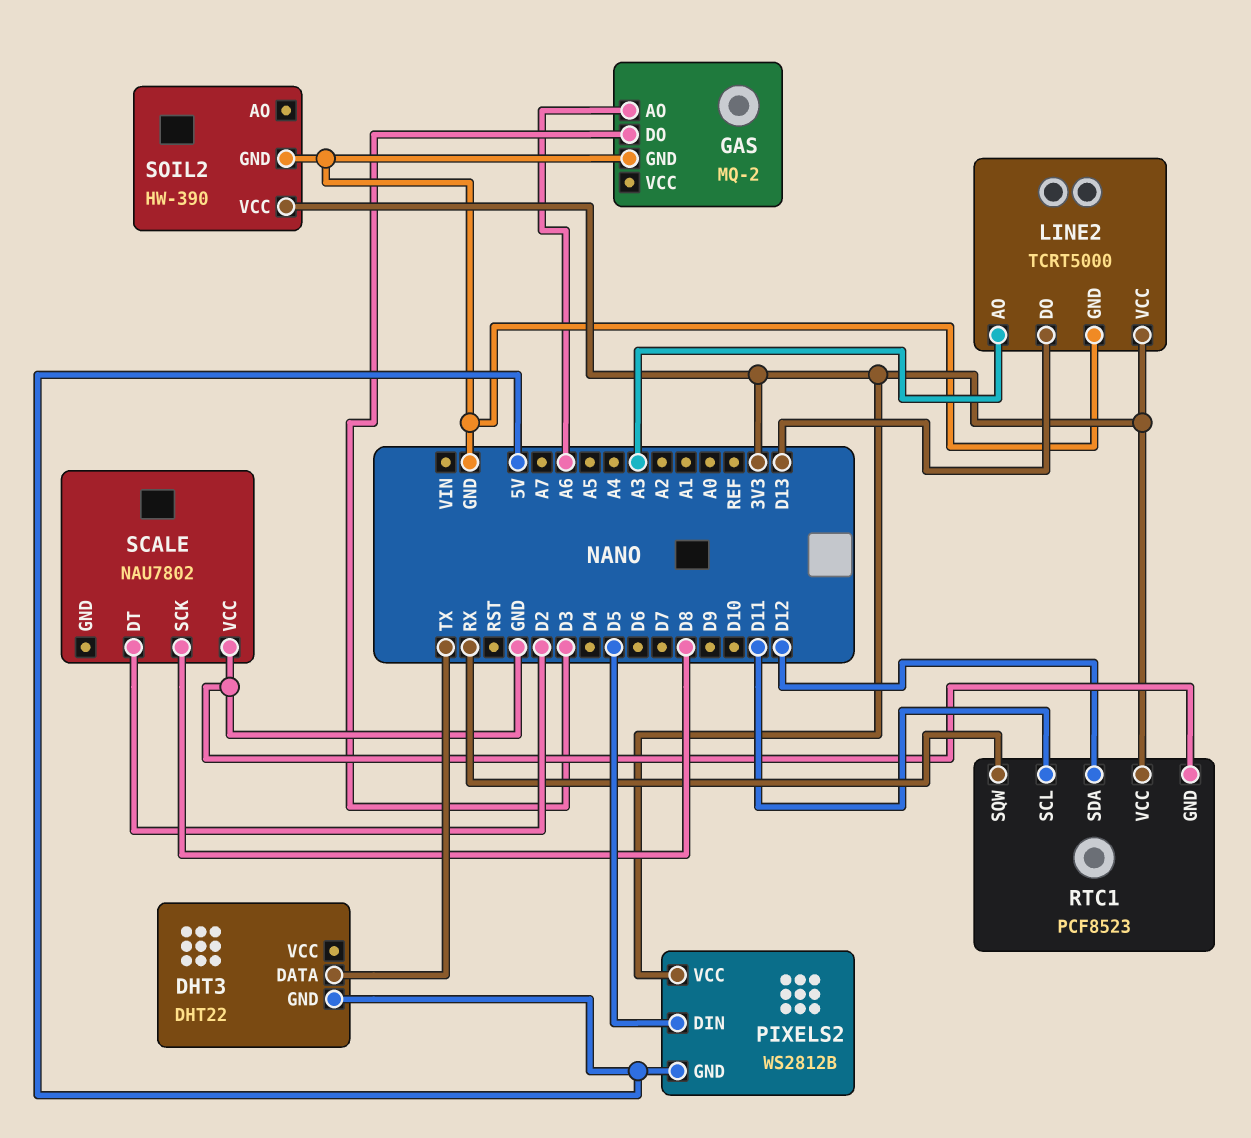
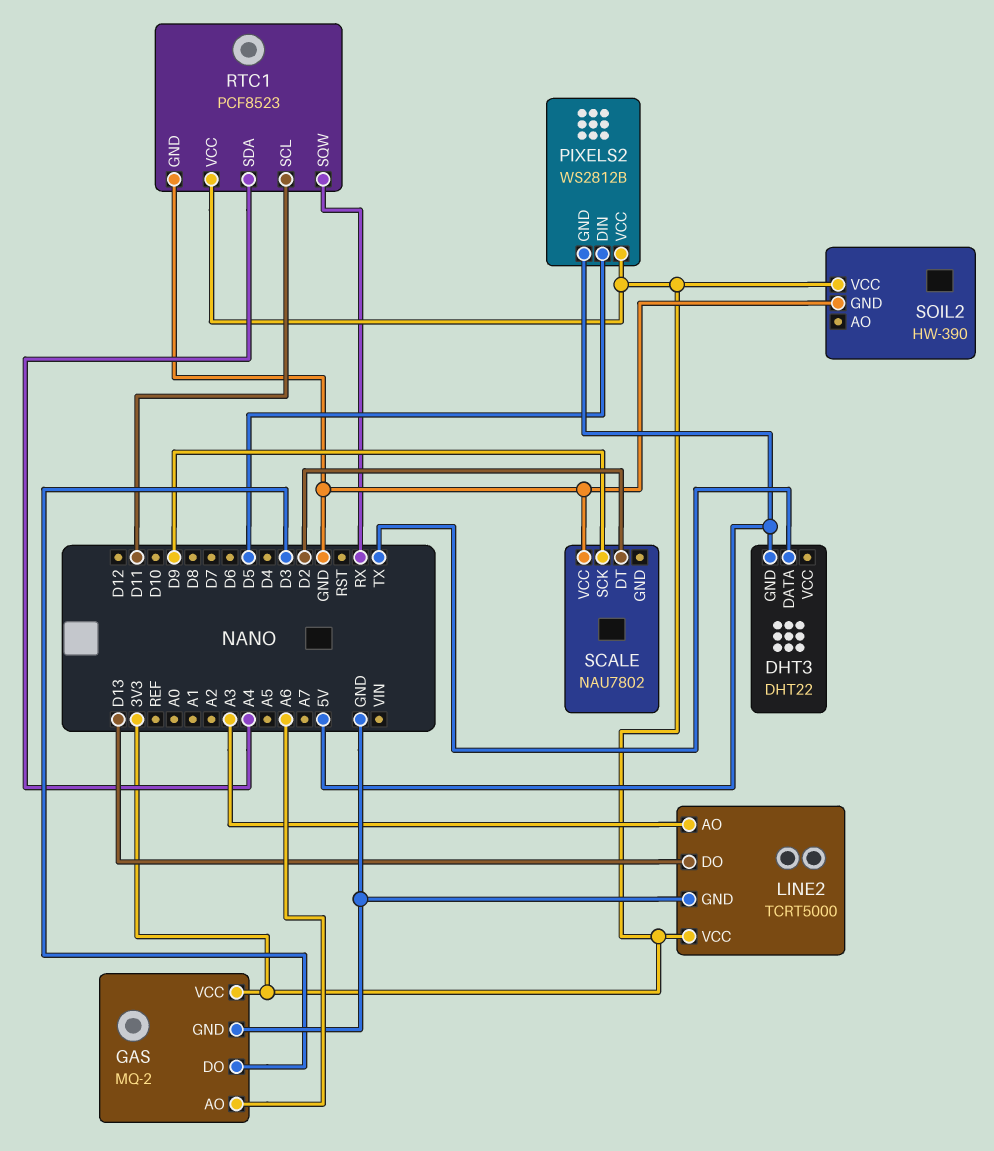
GAS pin VCC: none -> 3V3
RTC1 pin SDA: D12 -> A4
SCALE pin SCK: D8 -> D9

